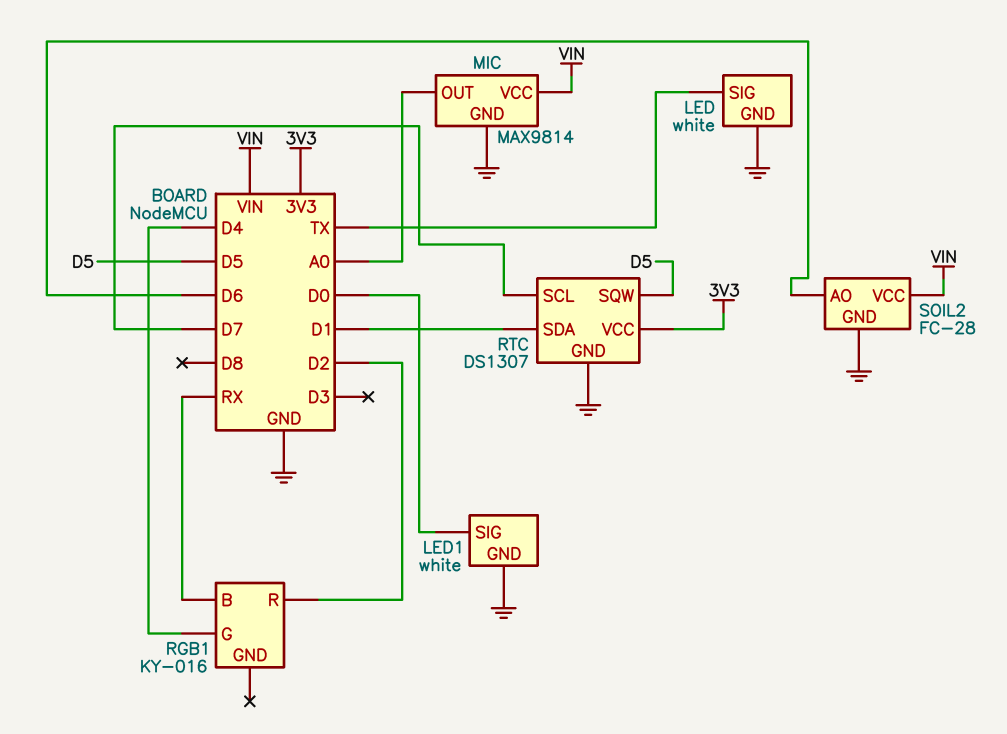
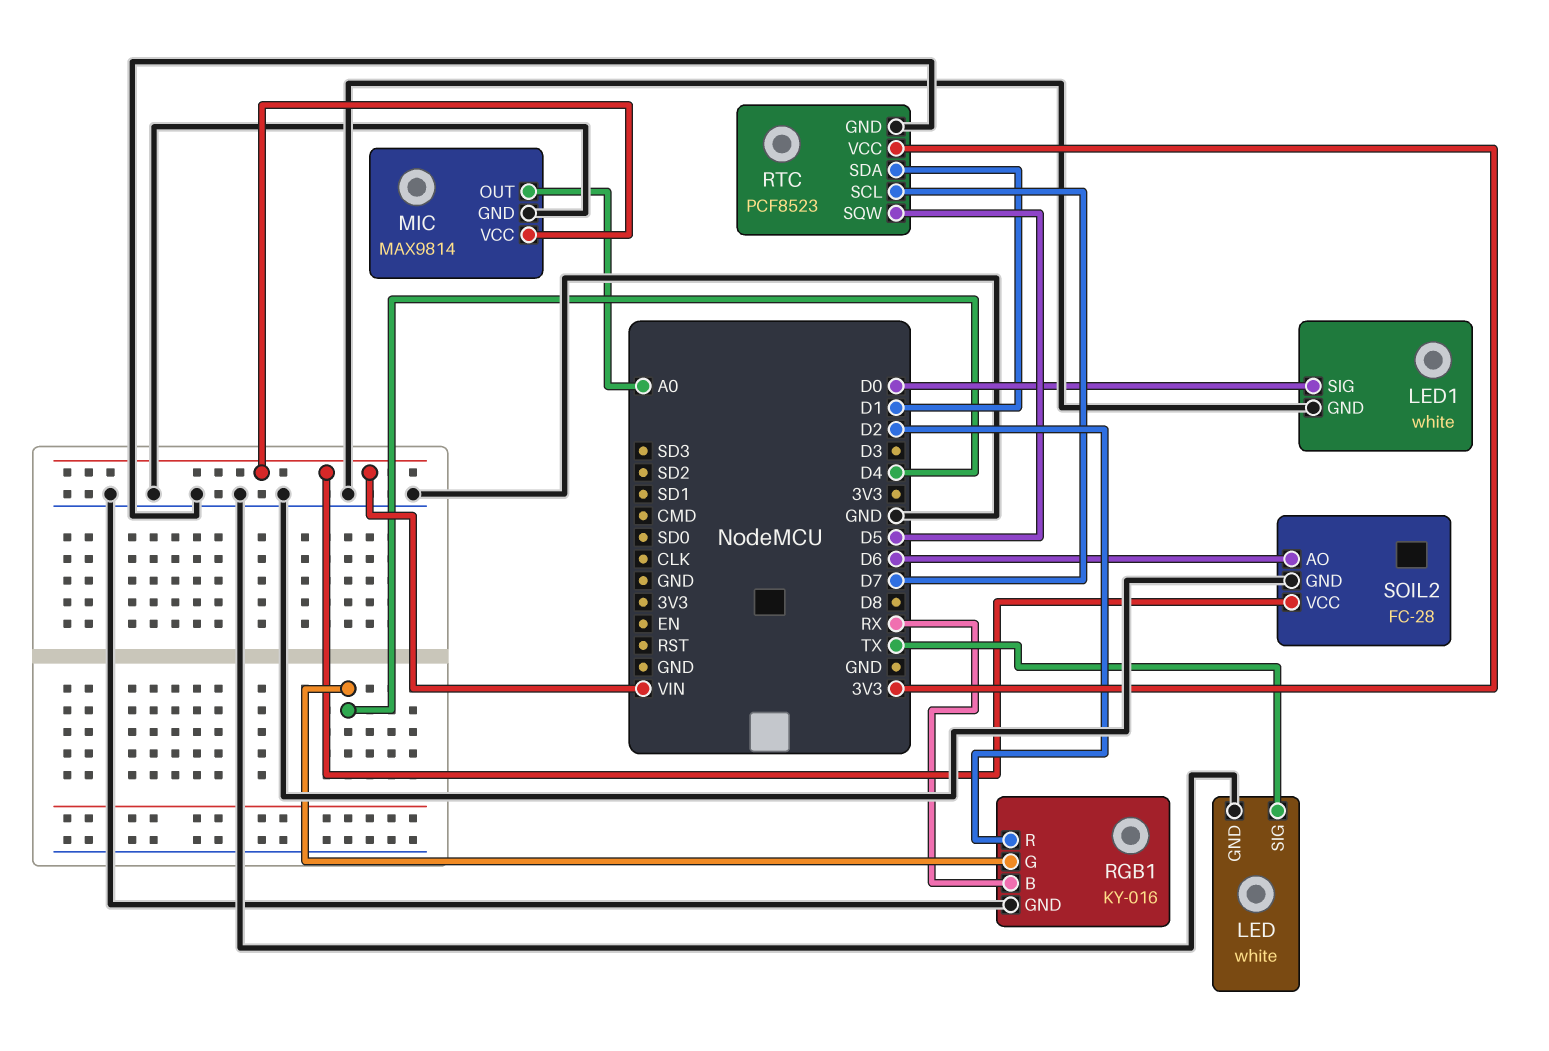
RGB1 pin GND: none -> GND
RTC: DS1307 -> PCF8523

